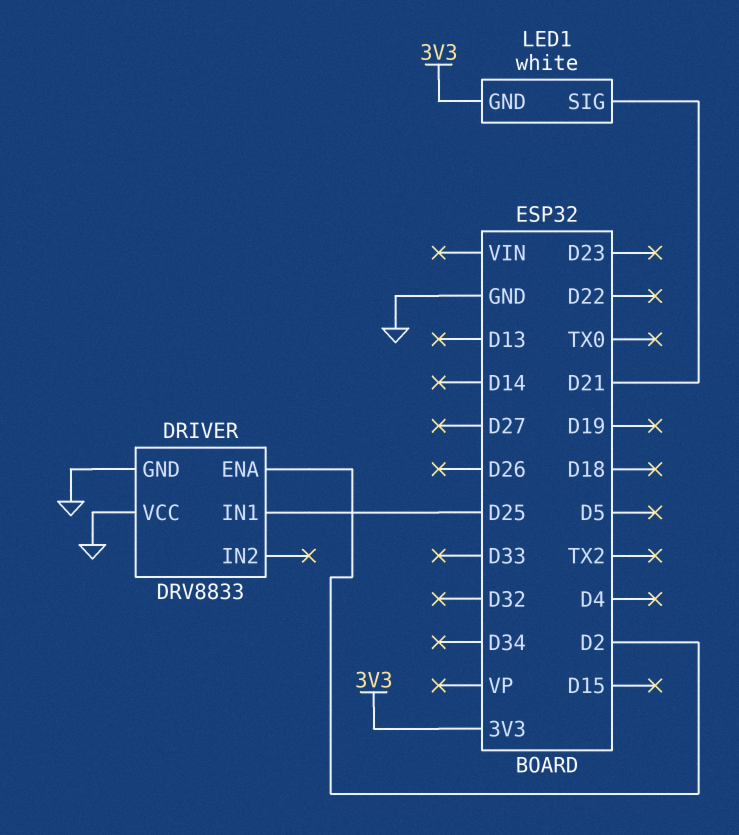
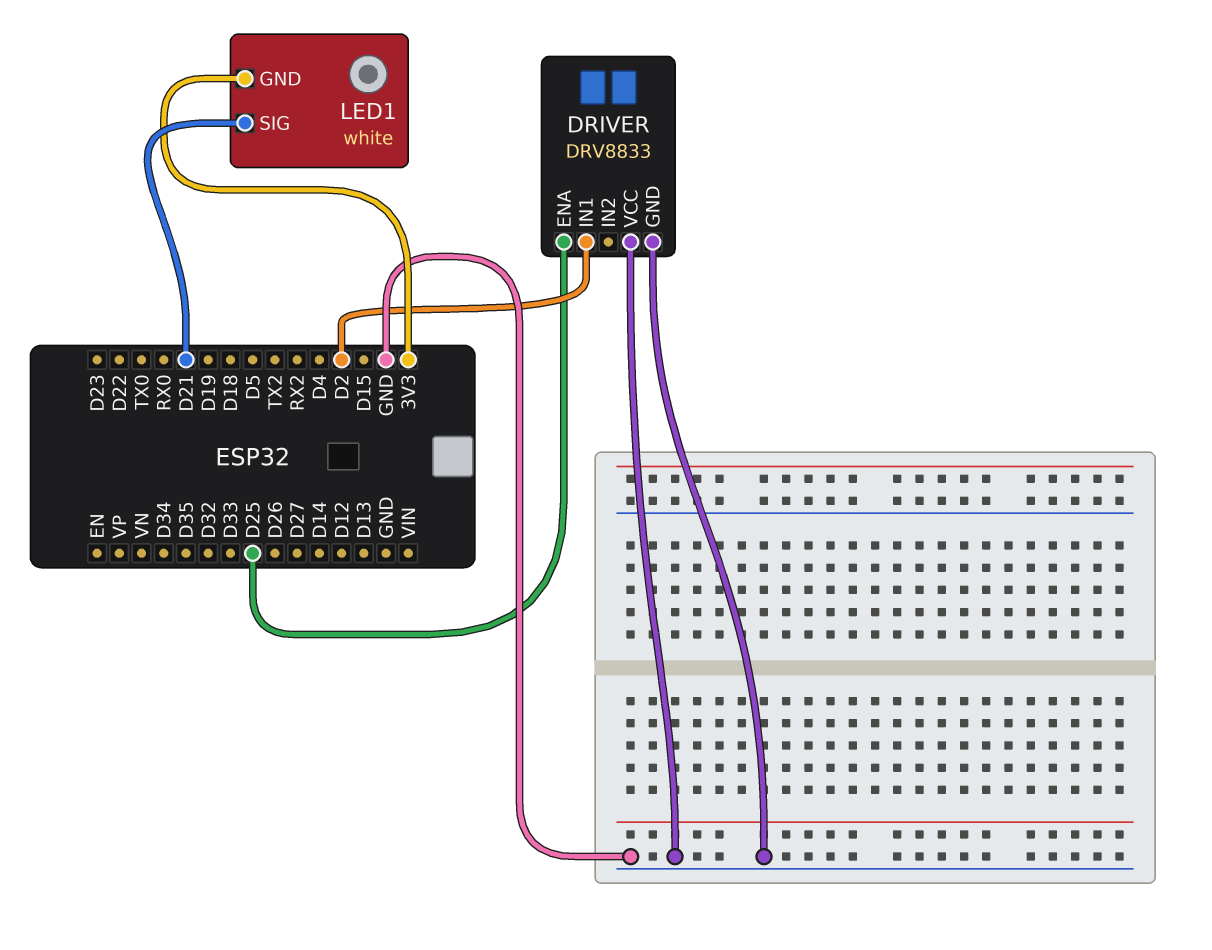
DRIVER pin ENA: D2 -> D25
DRIVER pin IN1: D25 -> D2

